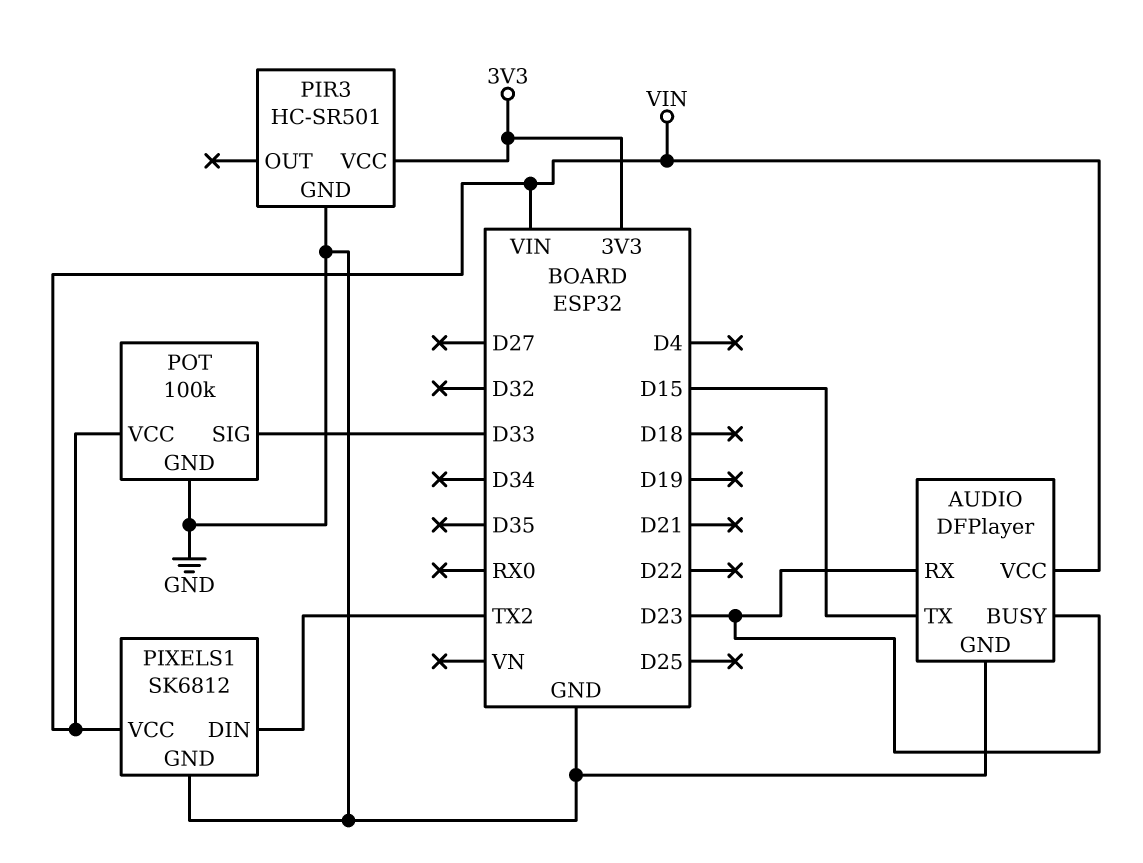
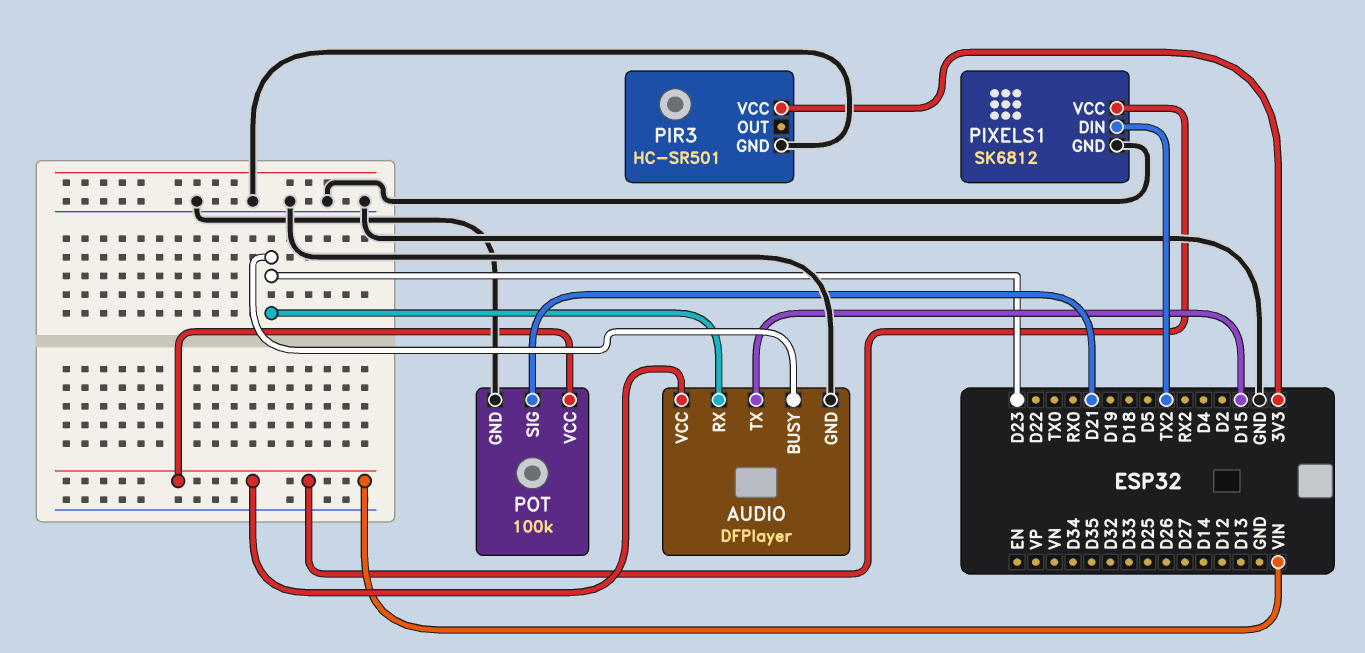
POT pin SIG: D33 -> D21

